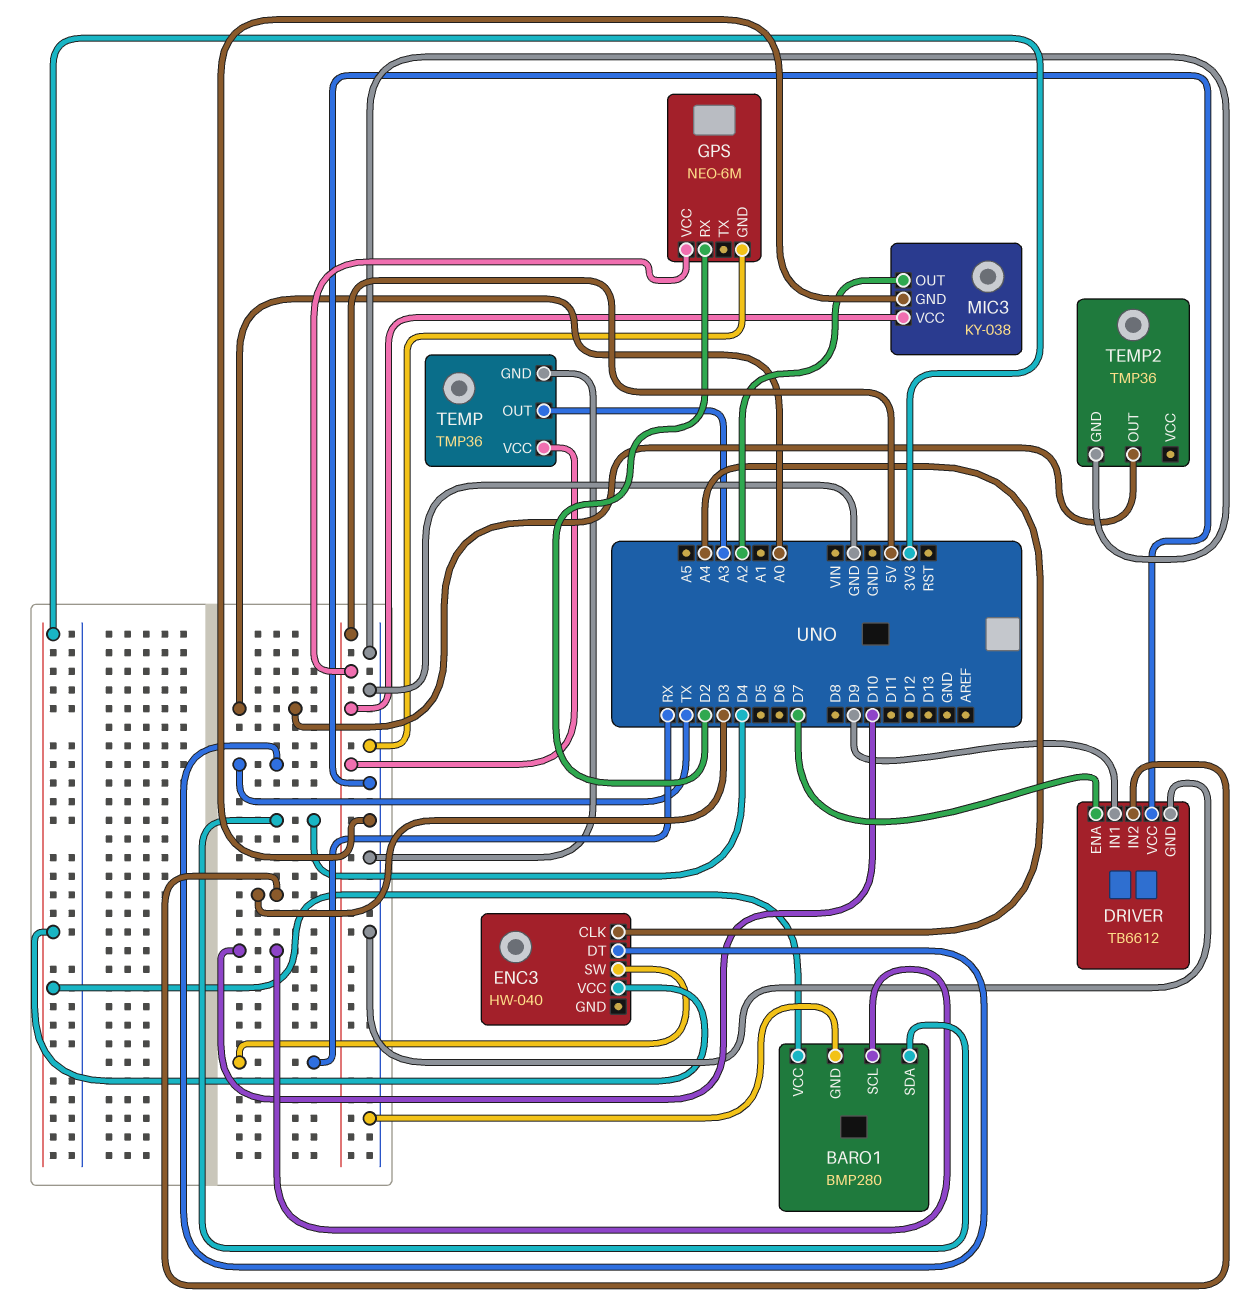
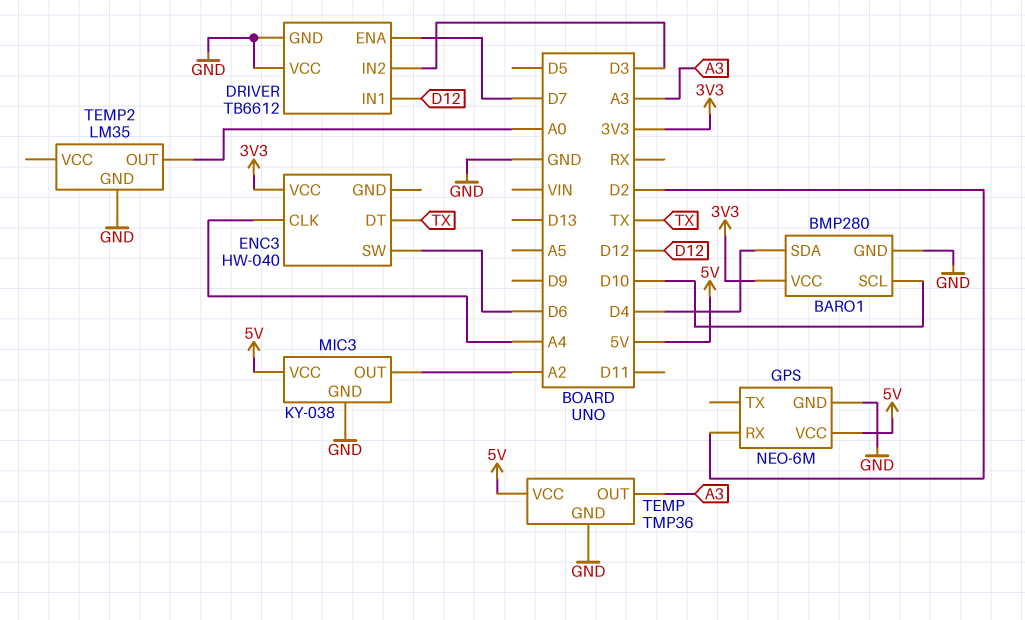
DRIVER pin IN1: D9 -> D12
ENC3 pin SW: RX -> D6
TEMP2: TMP36 -> LM35

